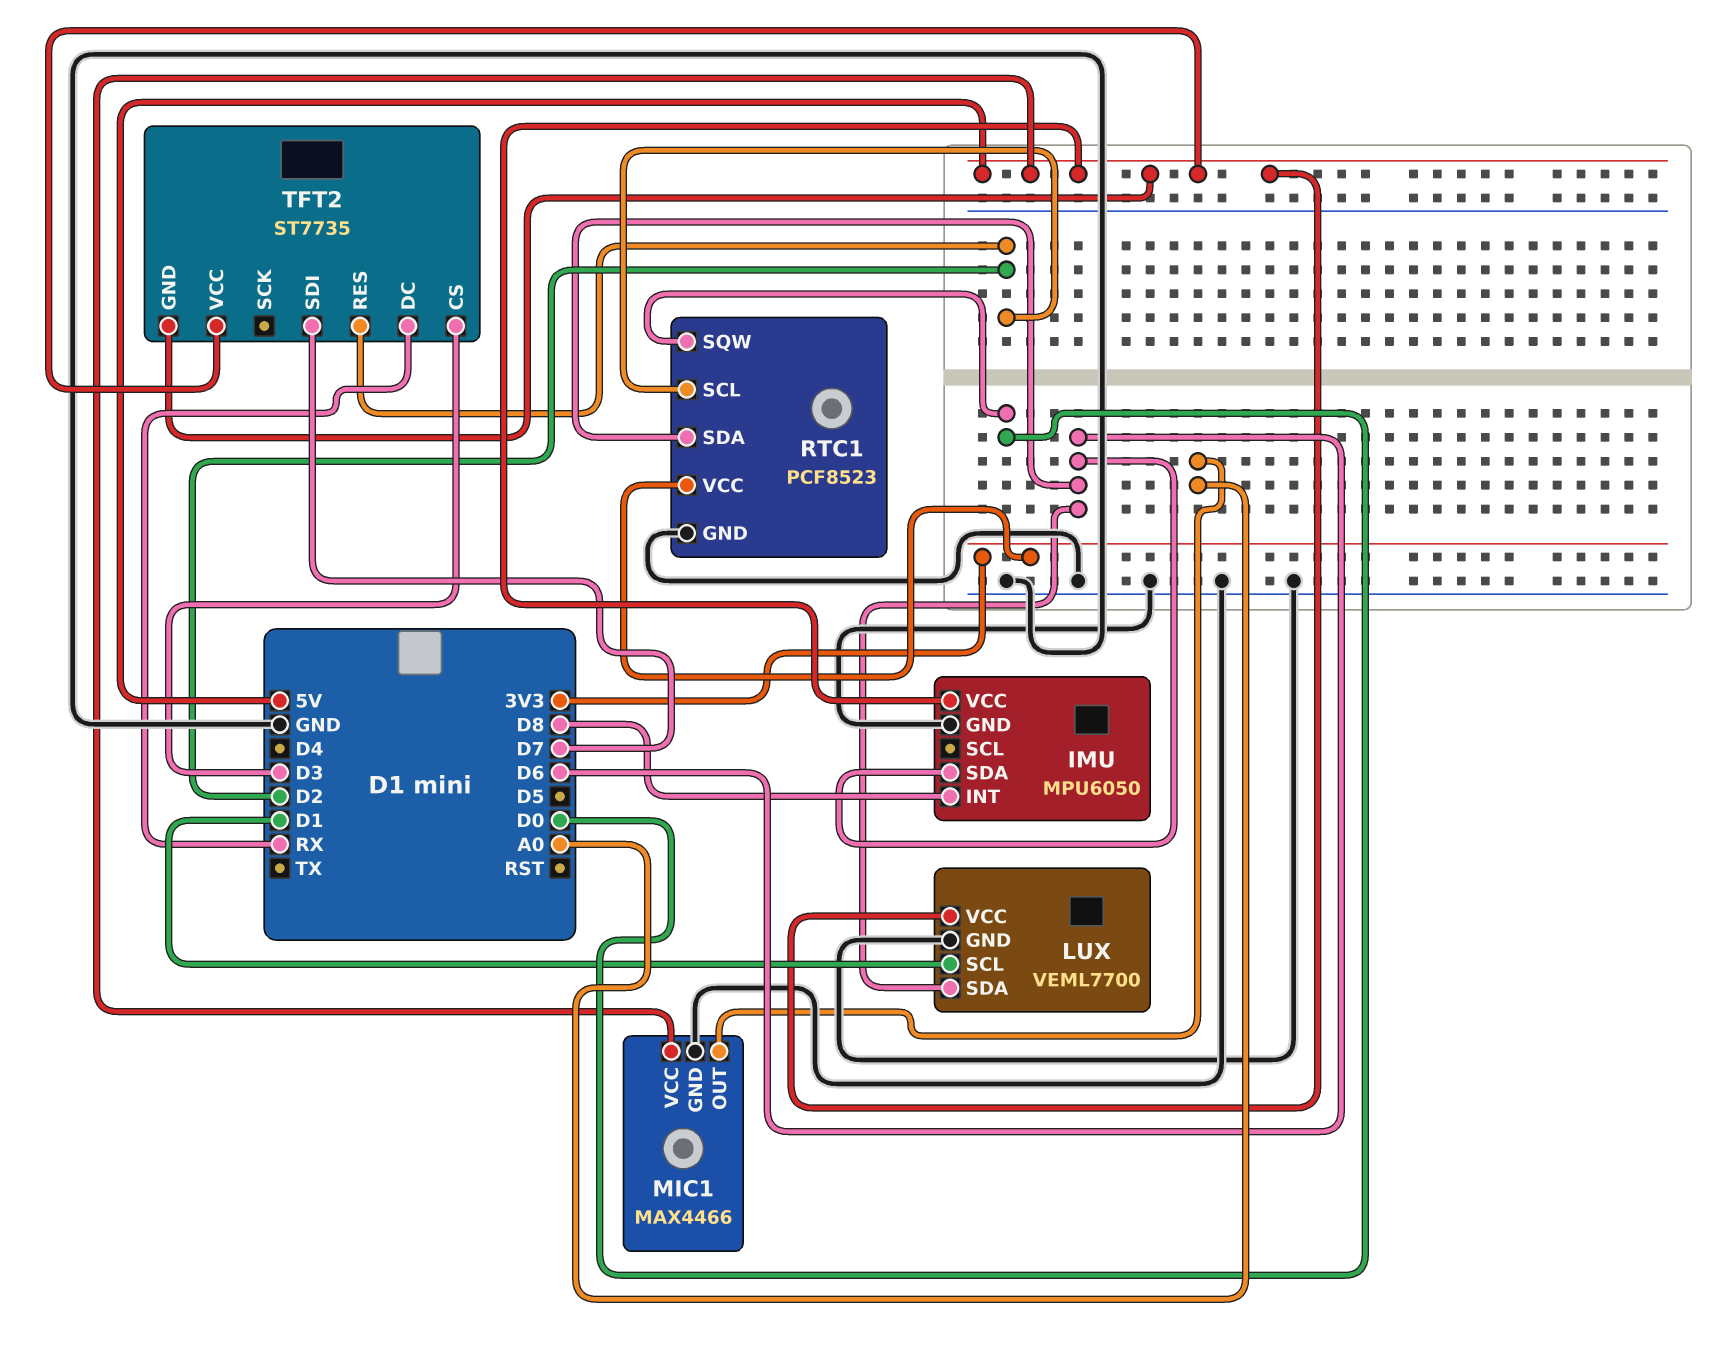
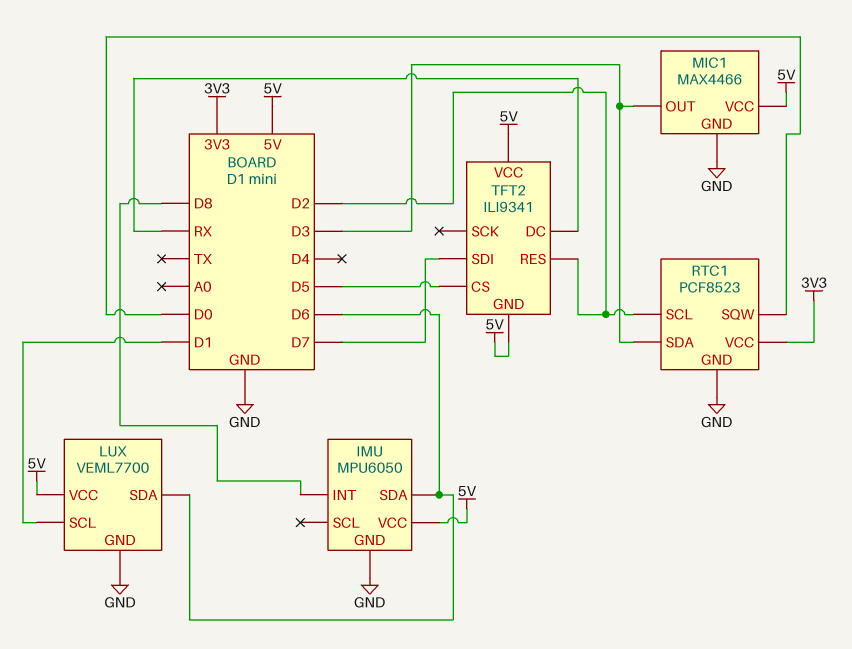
MIC1 pin OUT: A0 -> D3
RTC1 pin SDA: D6 -> D3
TFT2: ST7735 -> ILI9341
TFT2 pin CS: D3 -> D5

